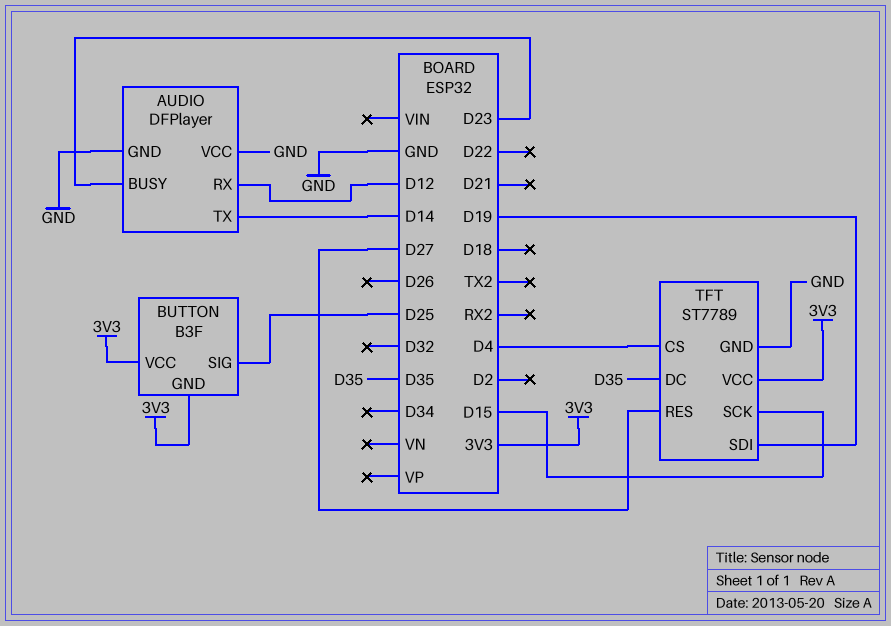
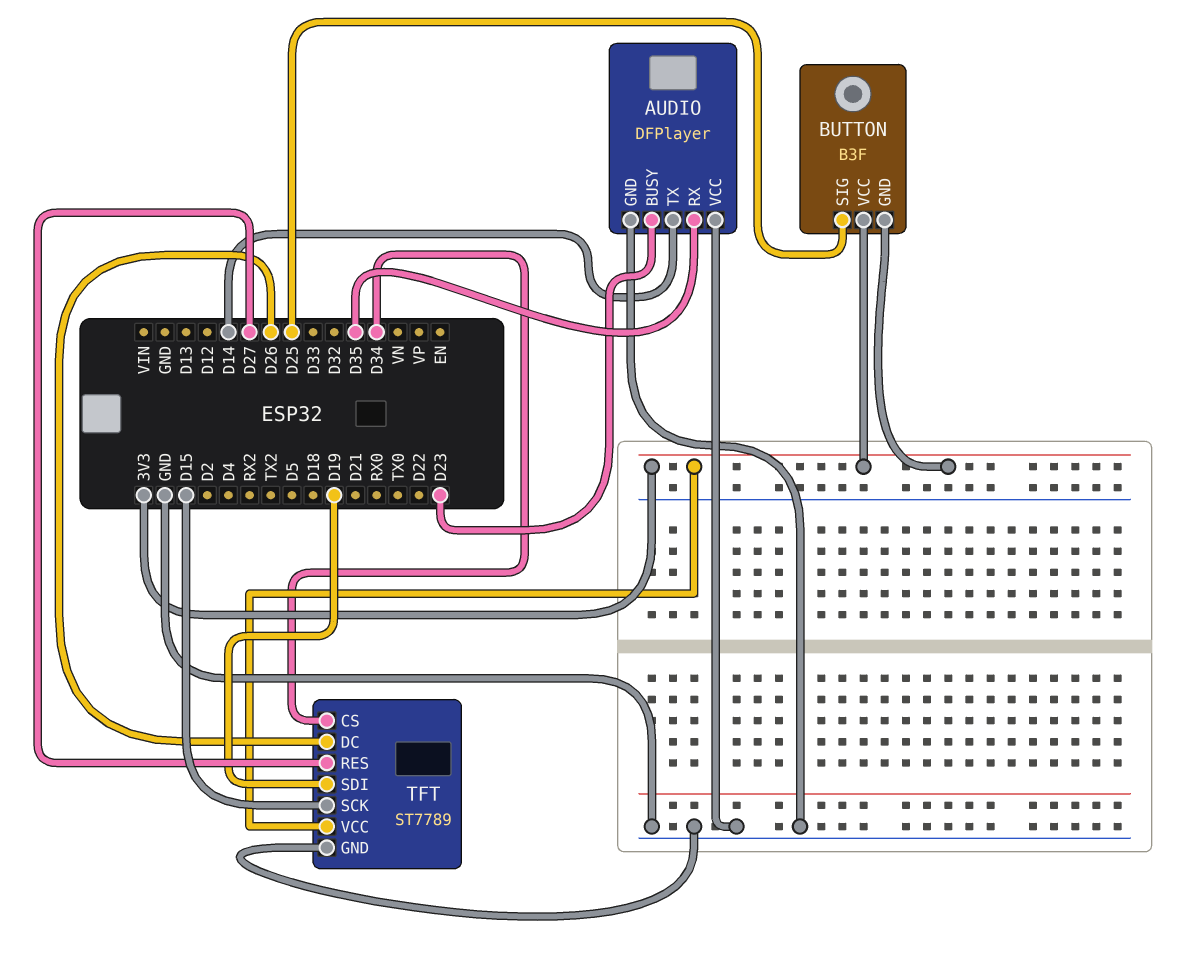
AUDIO pin RX: D12 -> D35
TFT pin CS: D4 -> D34
TFT pin DC: D35 -> D26

